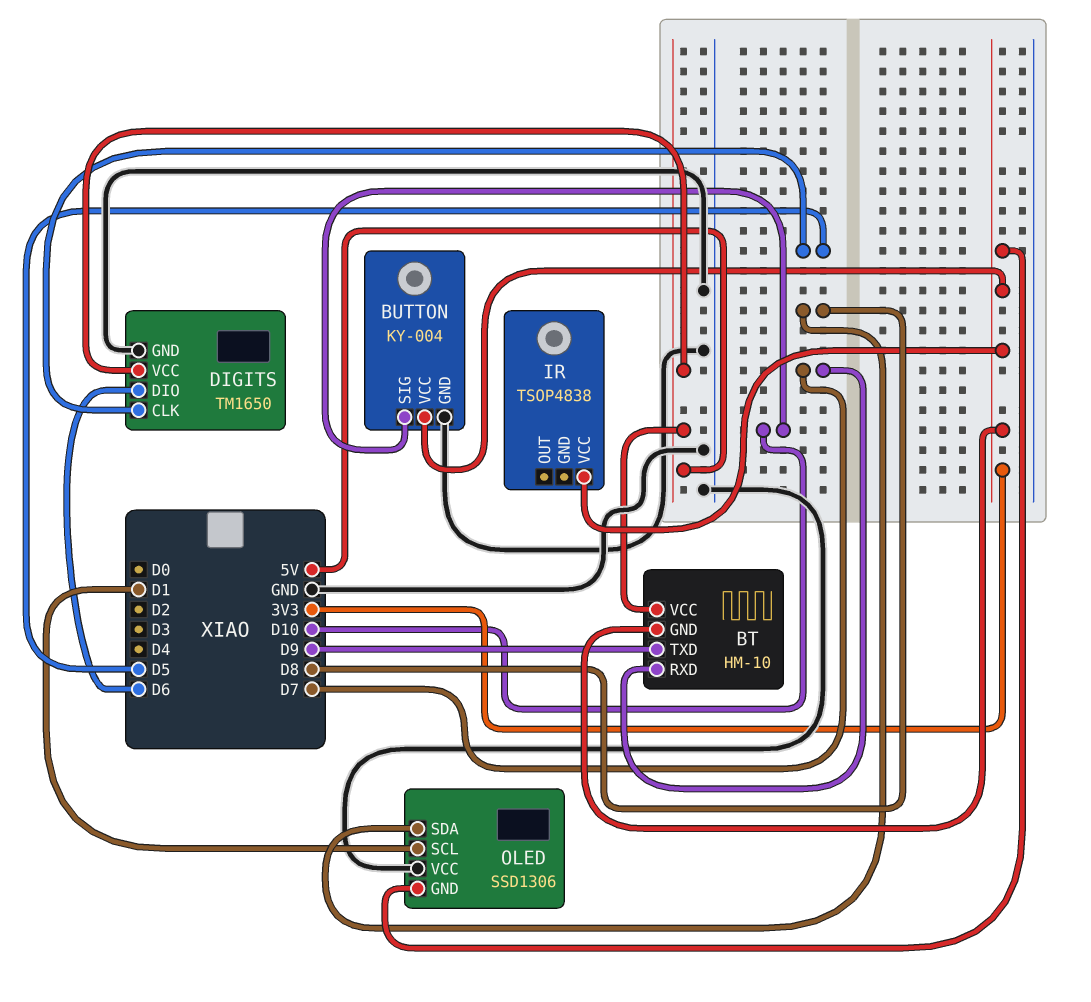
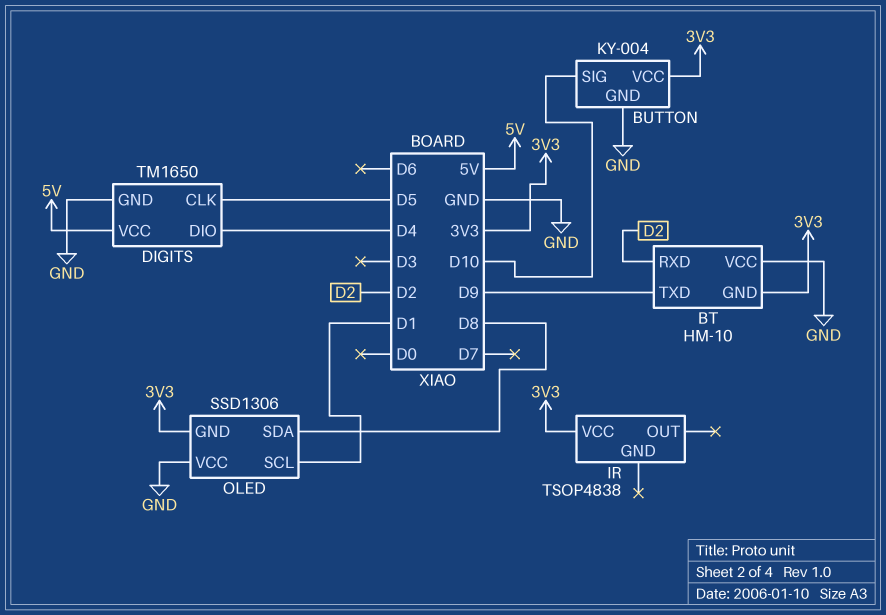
BT pin RXD: D7 -> D2
BT pin VCC: 5V -> GND
DIGITS pin DIO: D6 -> D4

